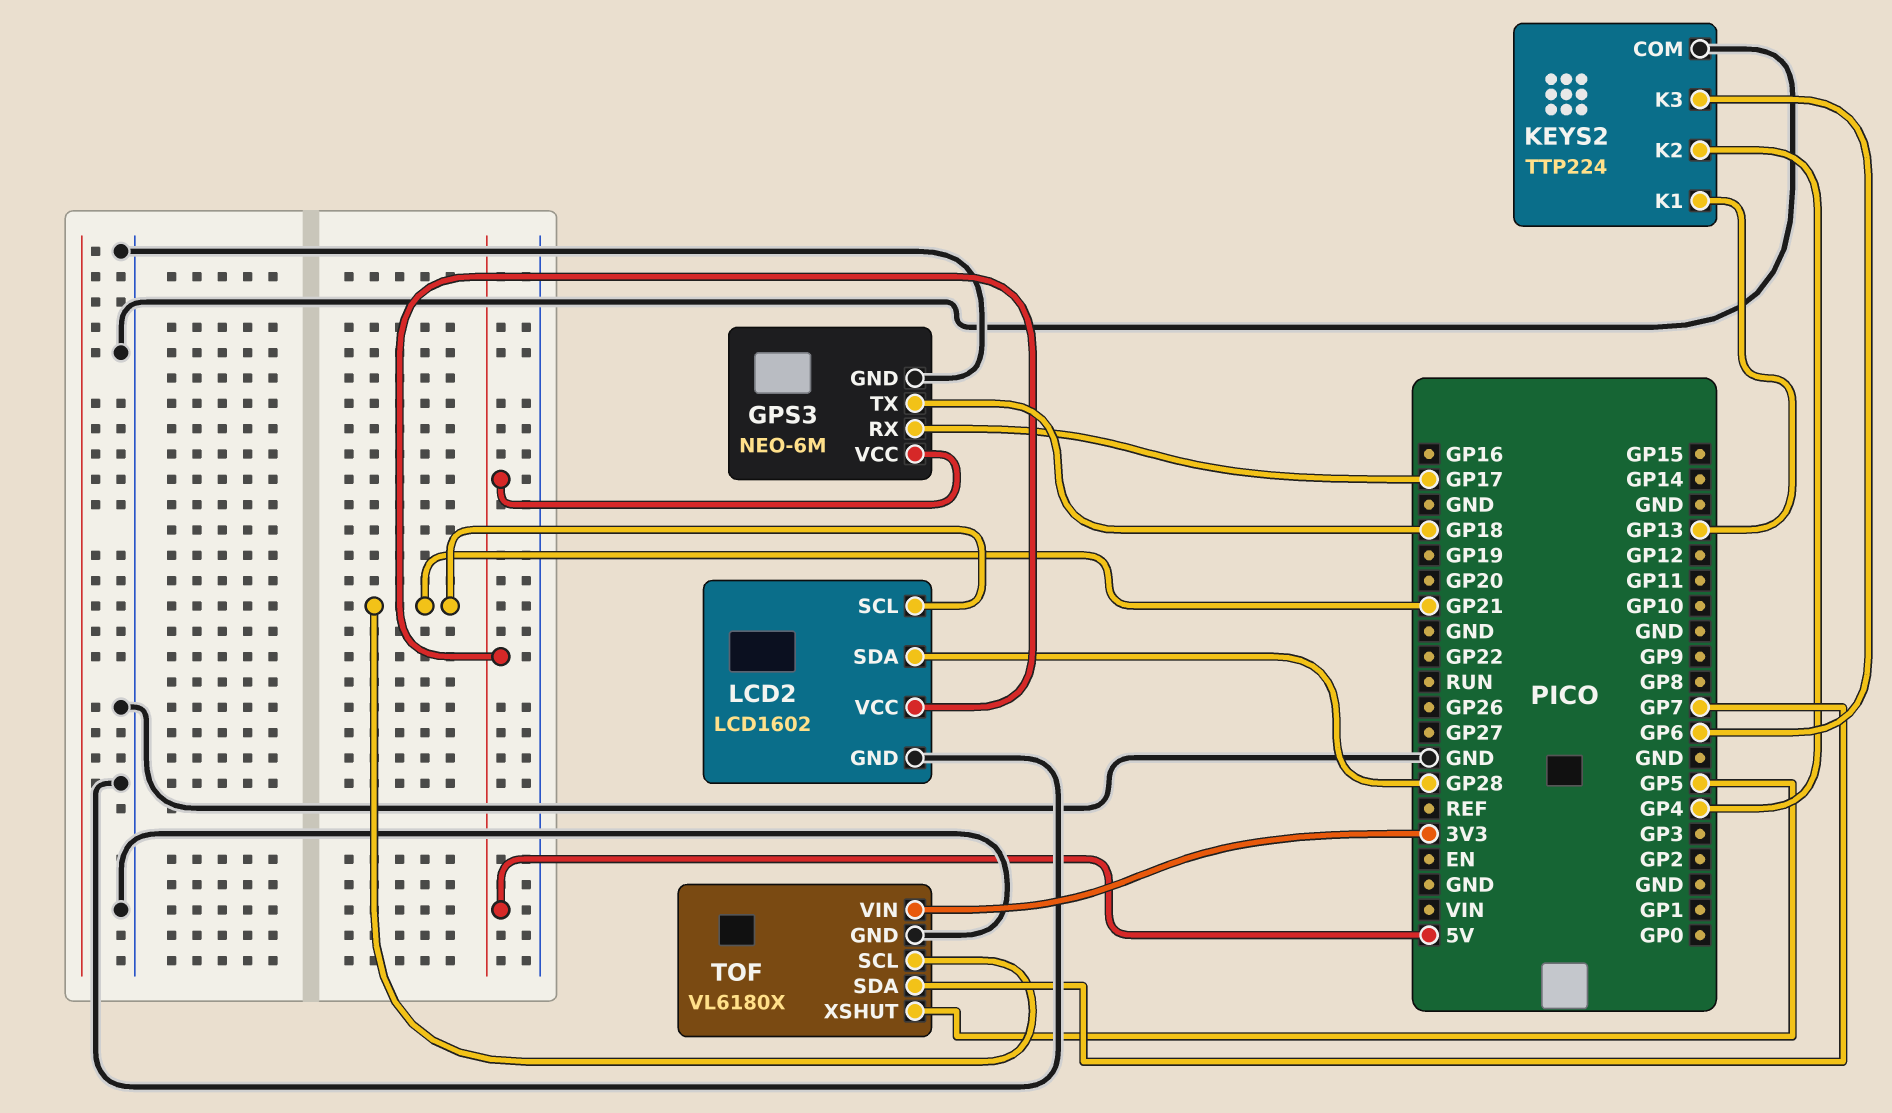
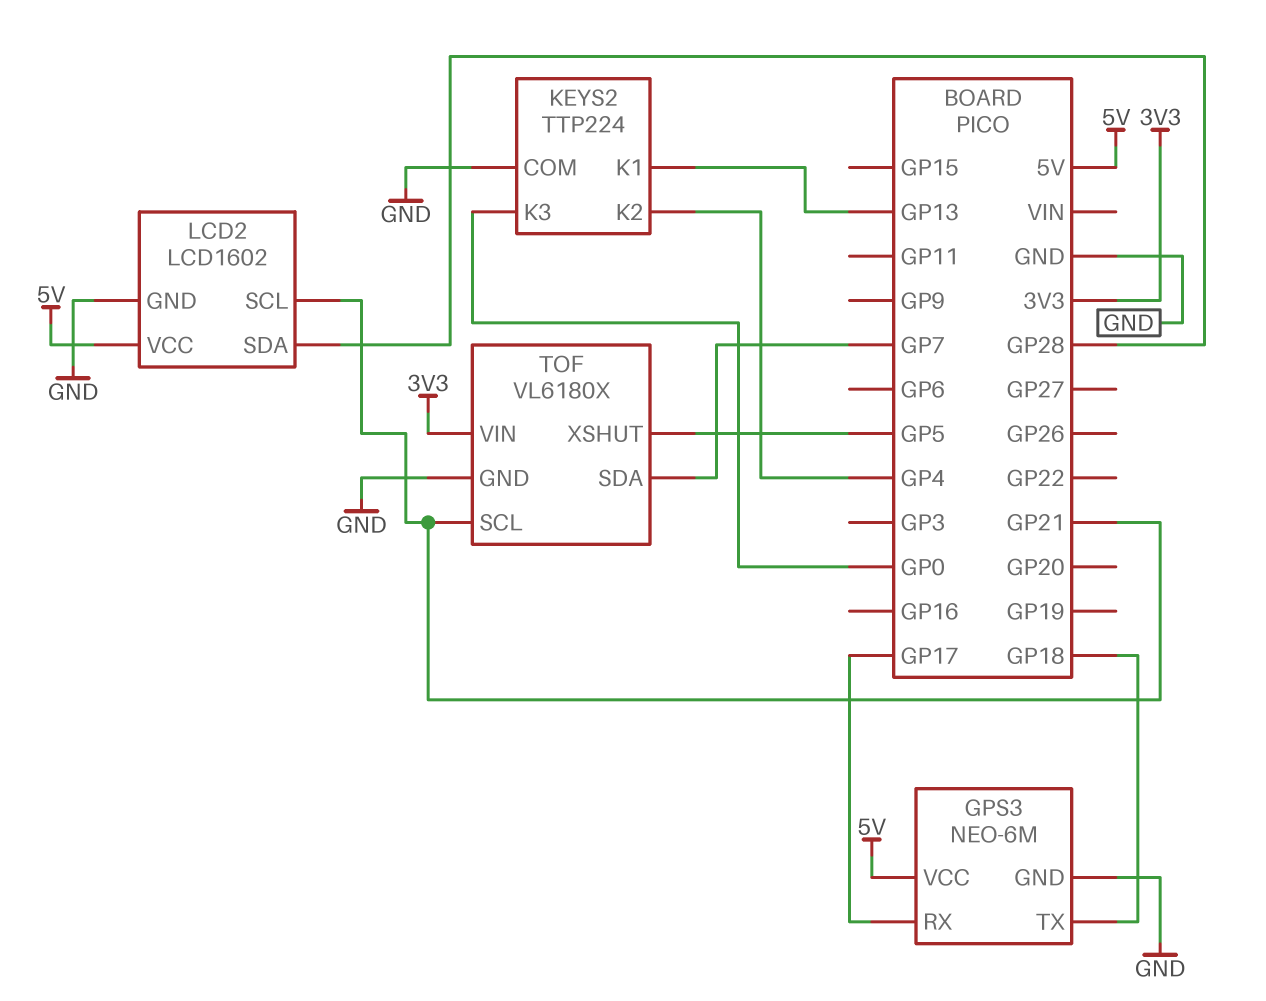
KEYS2 pin K3: GP6 -> GP0

